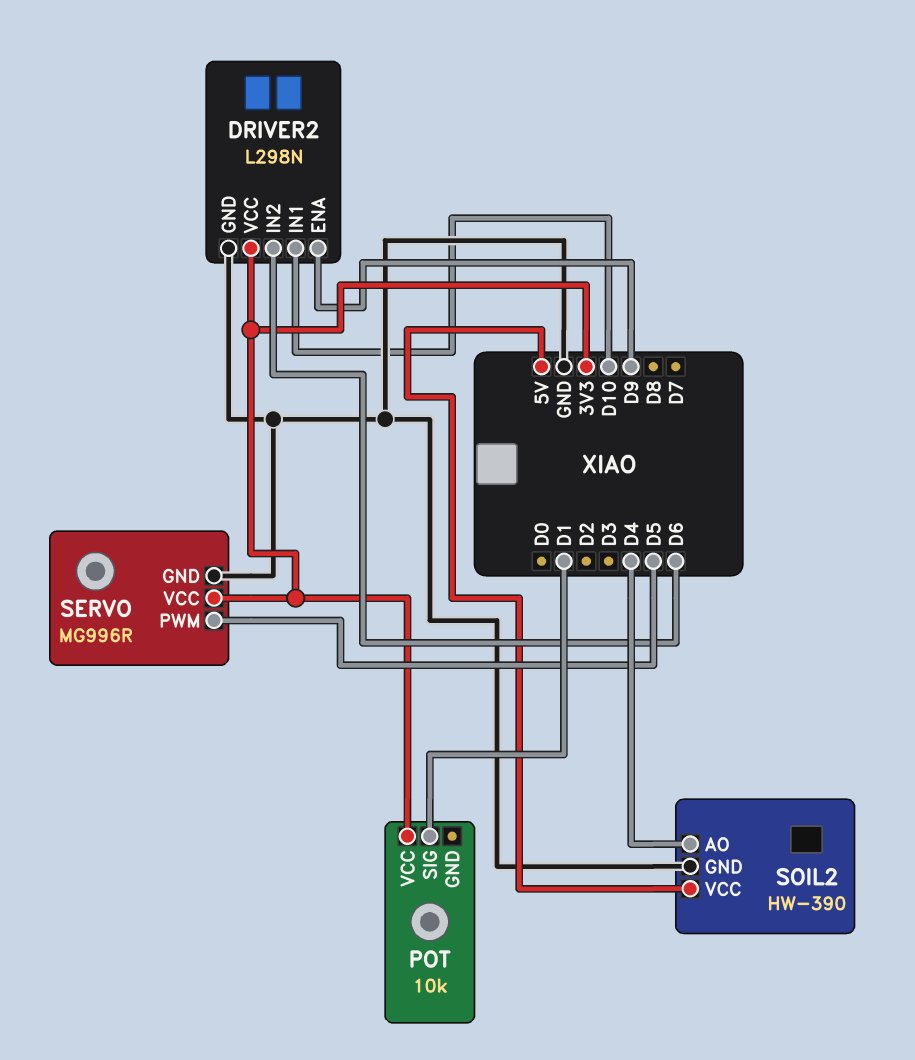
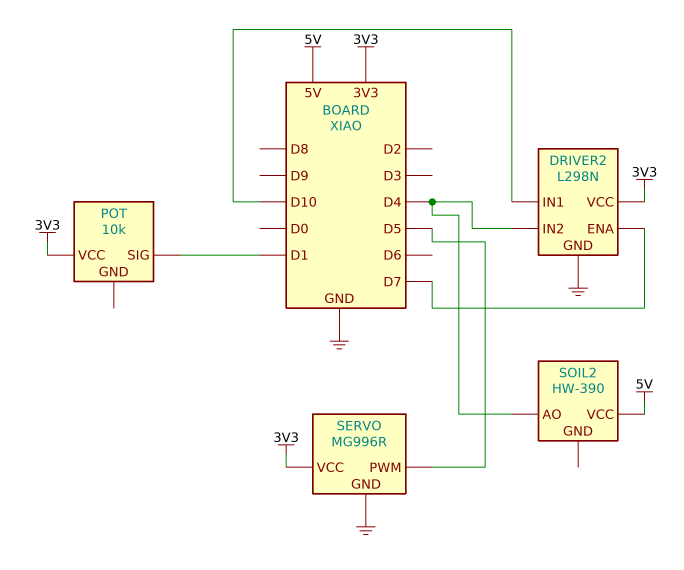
DRIVER2 pin ENA: D9 -> D7
DRIVER2 pin IN2: D6 -> D4
SOIL2 pin GND: GND -> none

